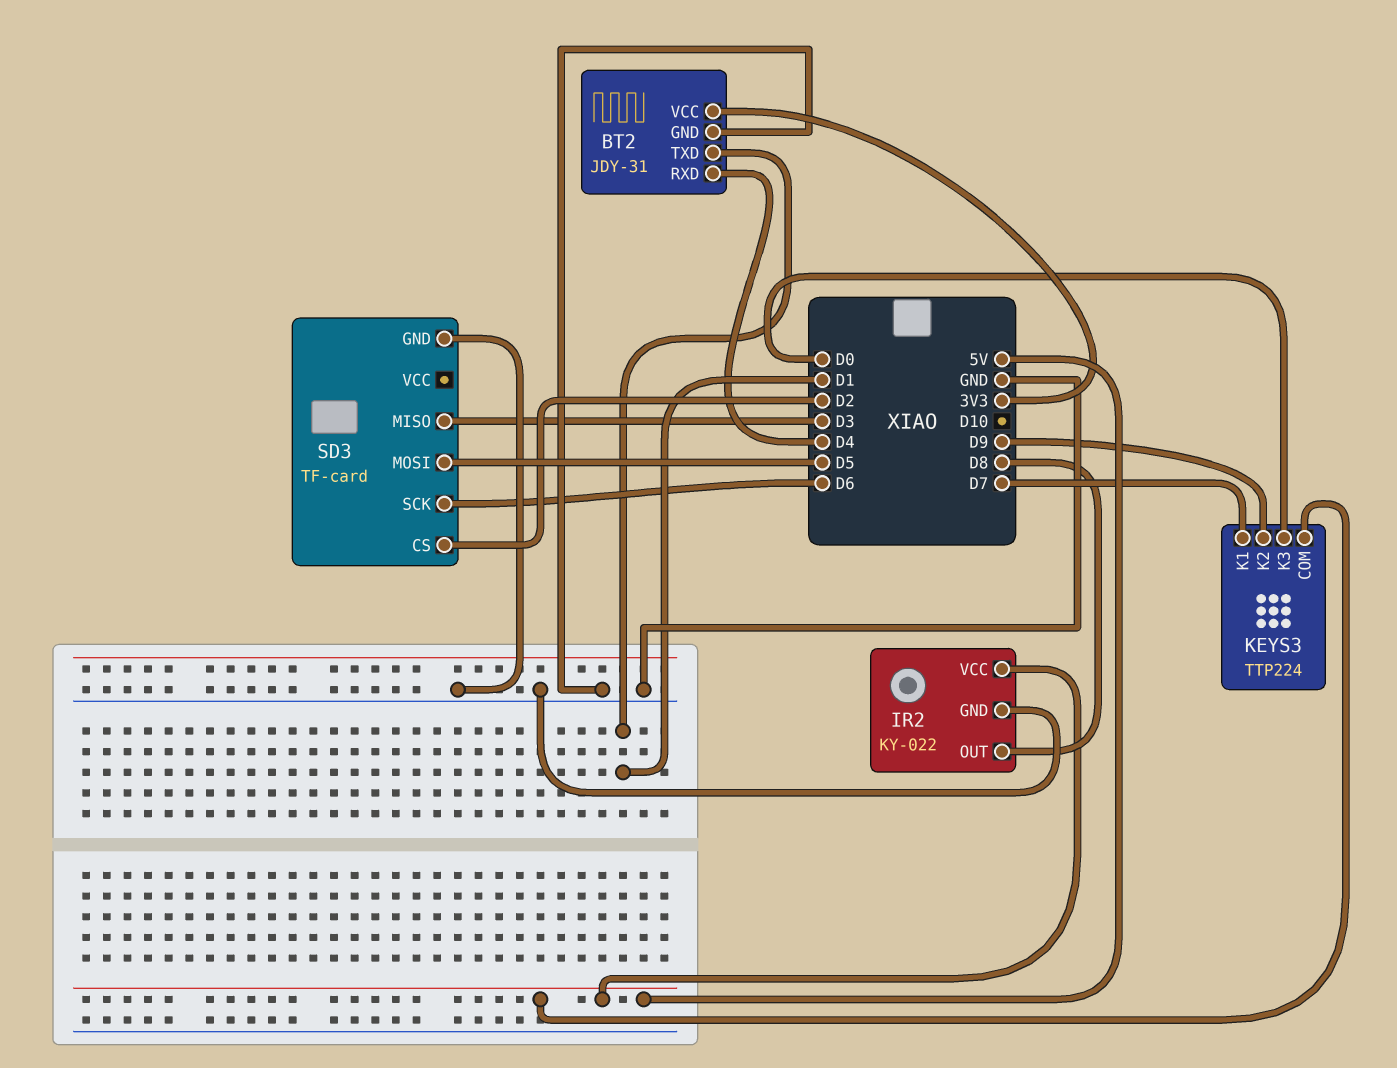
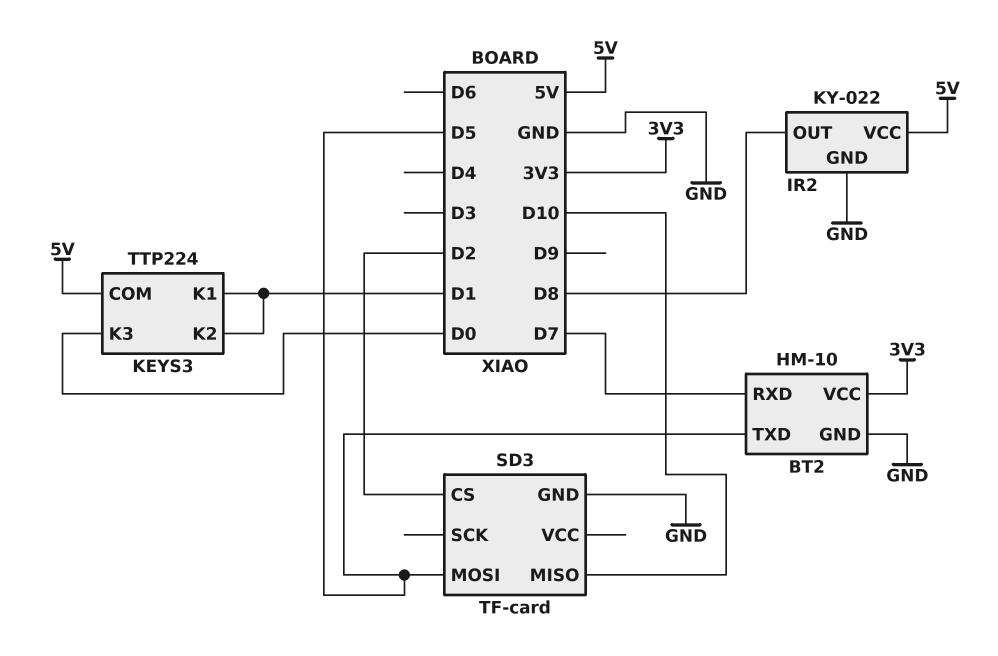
BT2: JDY-31 -> HM-10
BT2 pin RXD: D4 -> D7
BT2 pin TXD: D1 -> D5
KEYS3 pin K1: D7 -> D1
KEYS3 pin K2: D9 -> D1
SD3 pin MISO: D3 -> D10
SD3 pin SCK: D6 -> none

